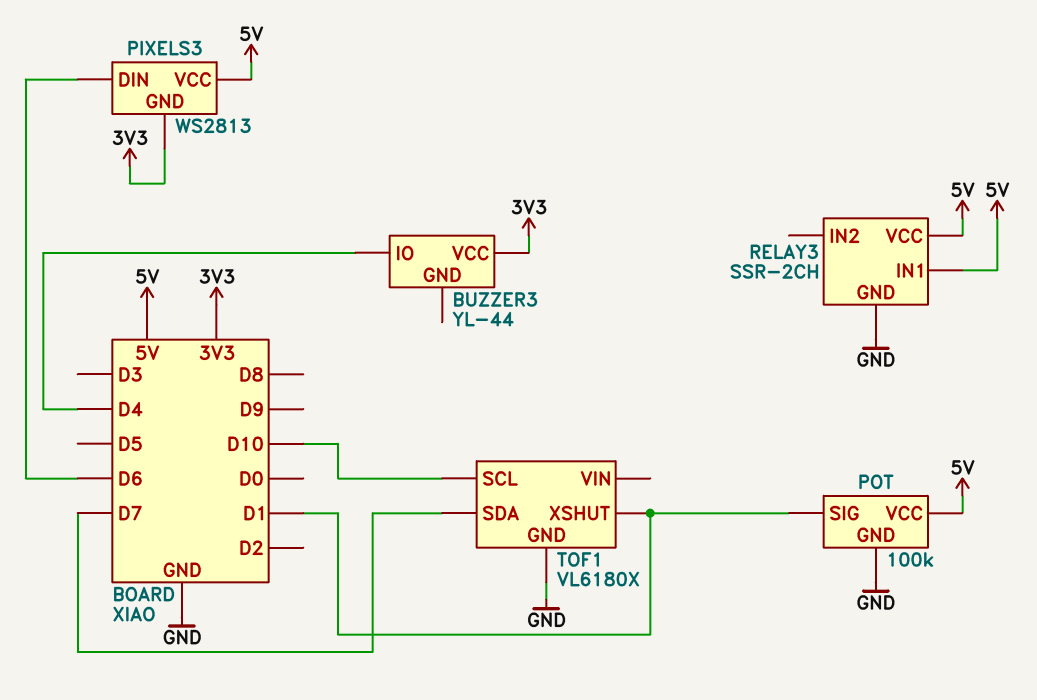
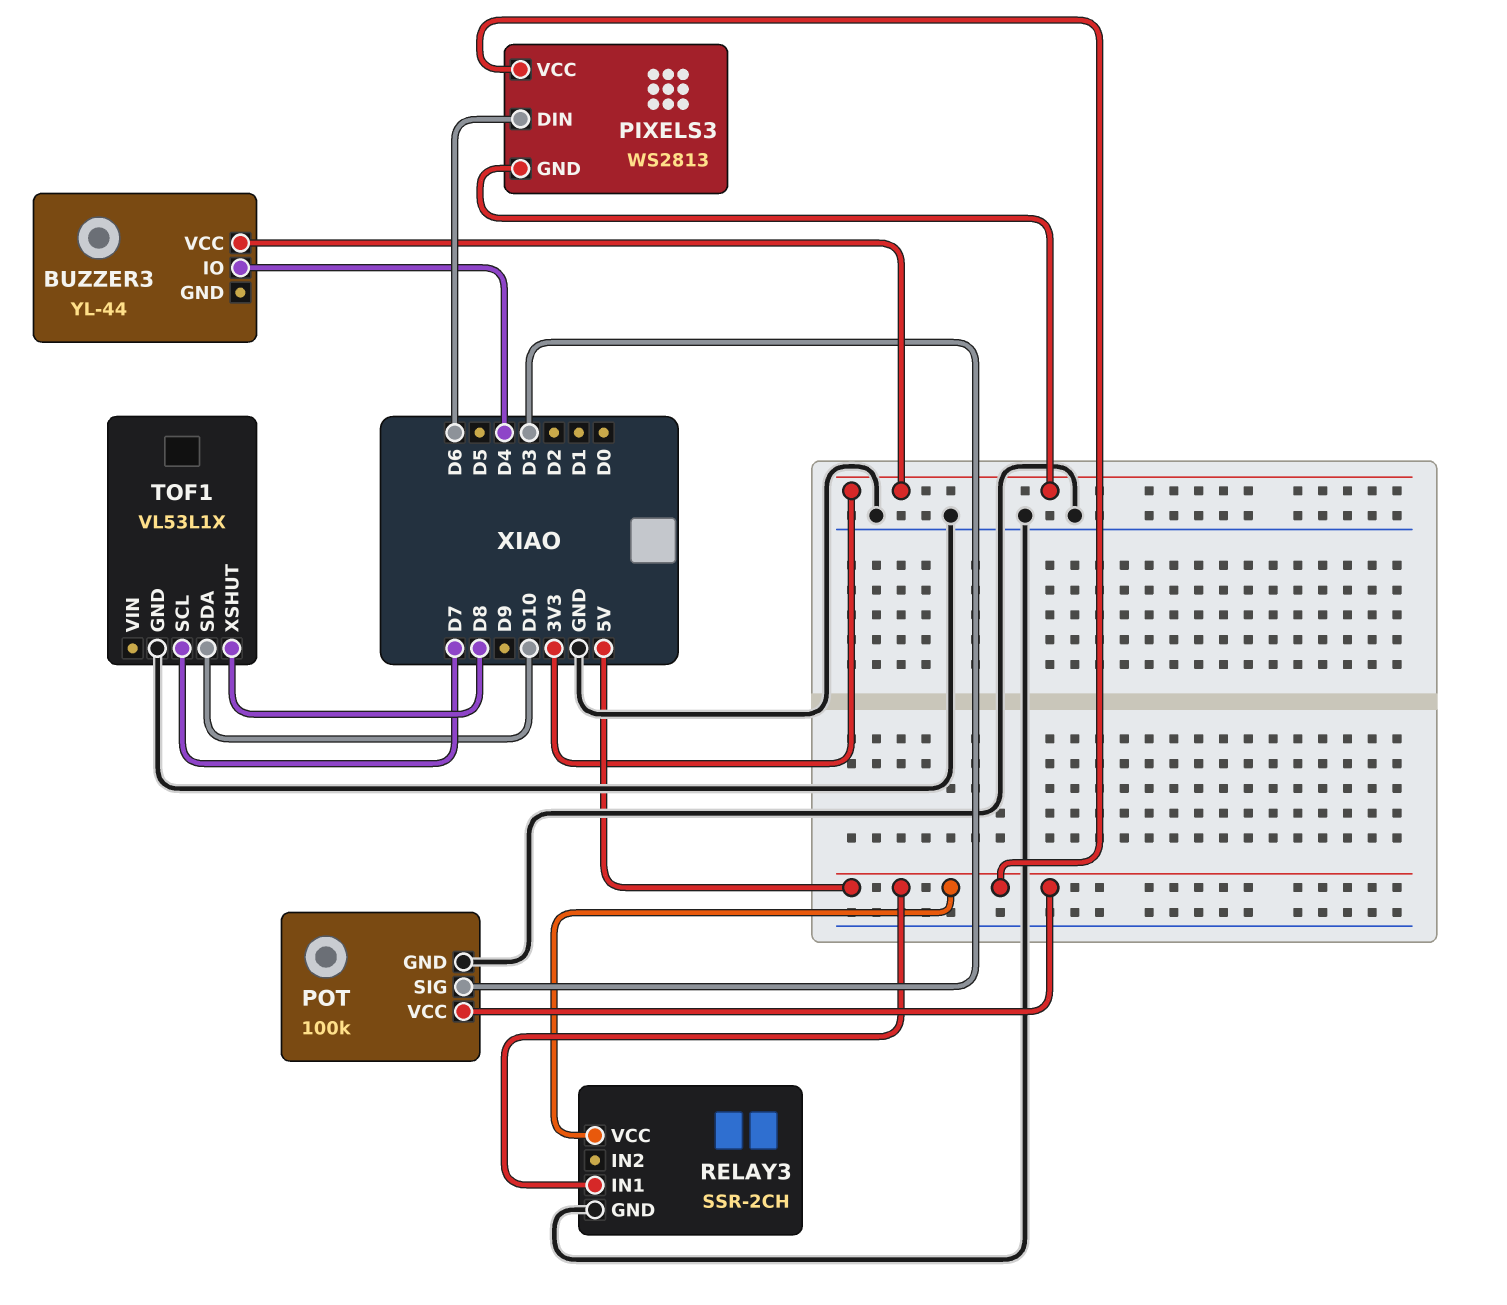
POT pin SIG: D1 -> D3
TOF1: VL6180X -> VL53L1X
TOF1 pin SCL: D10 -> D7
TOF1 pin SDA: D7 -> D10
TOF1 pin XSHUT: D1 -> D8

